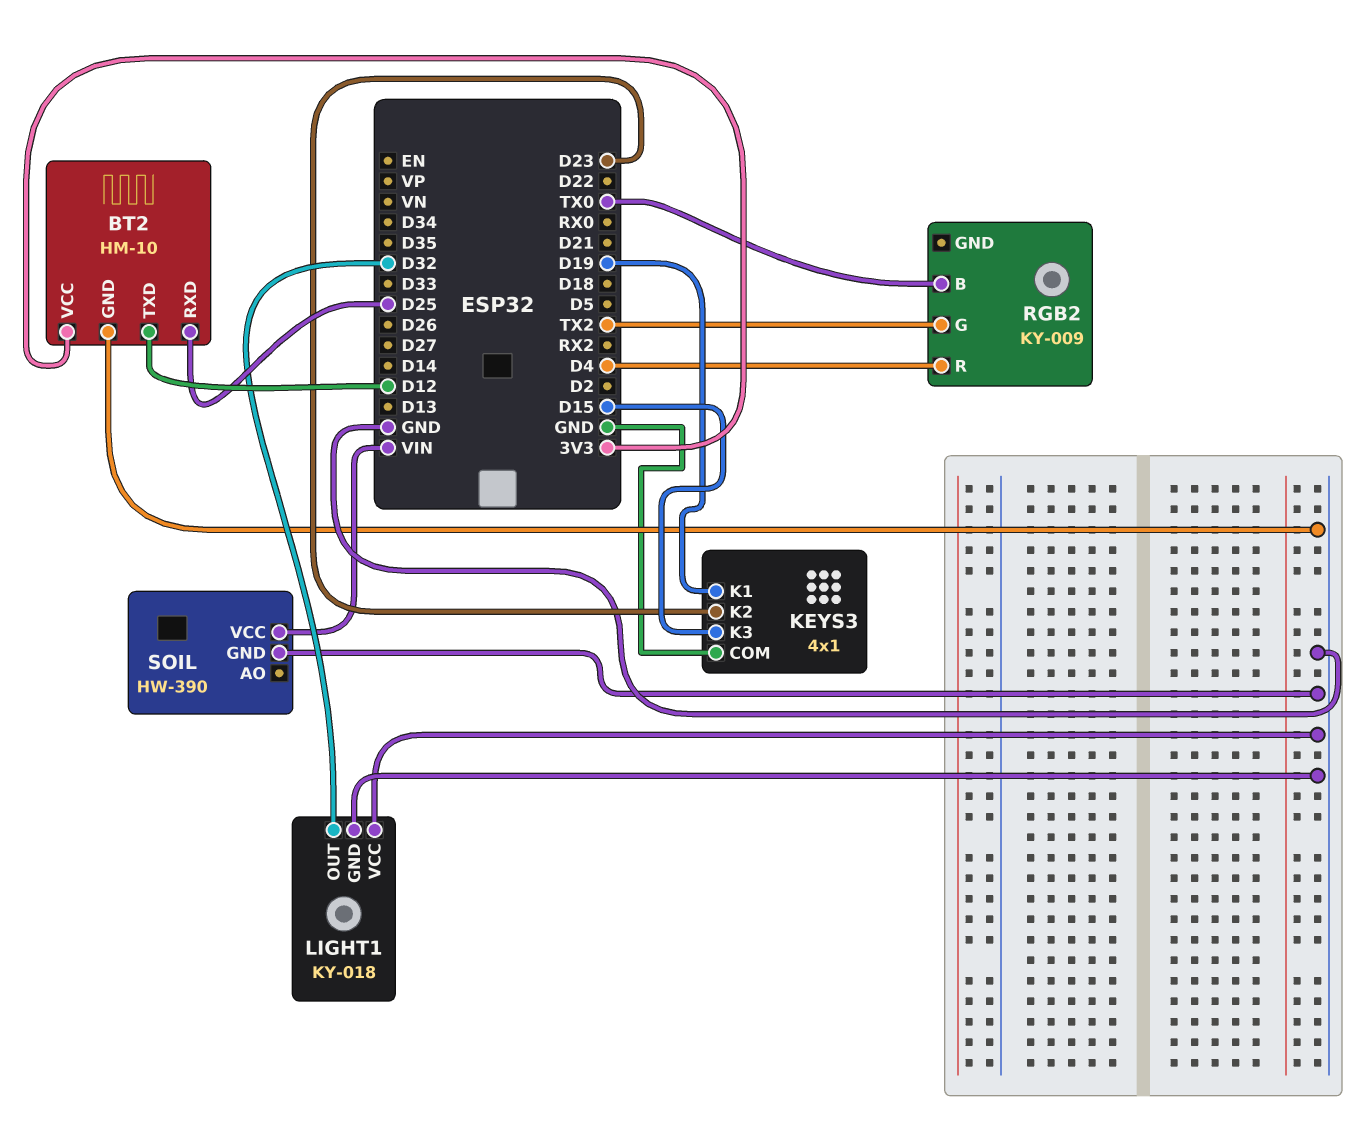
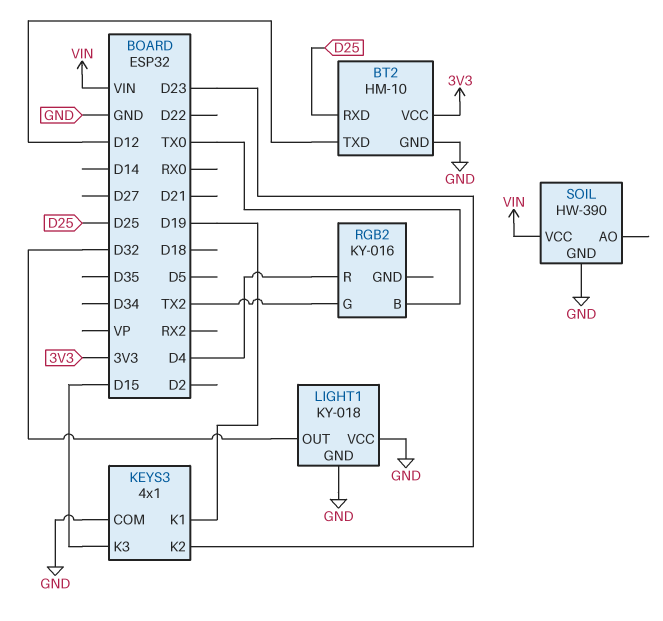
RGB2: KY-009 -> KY-016

